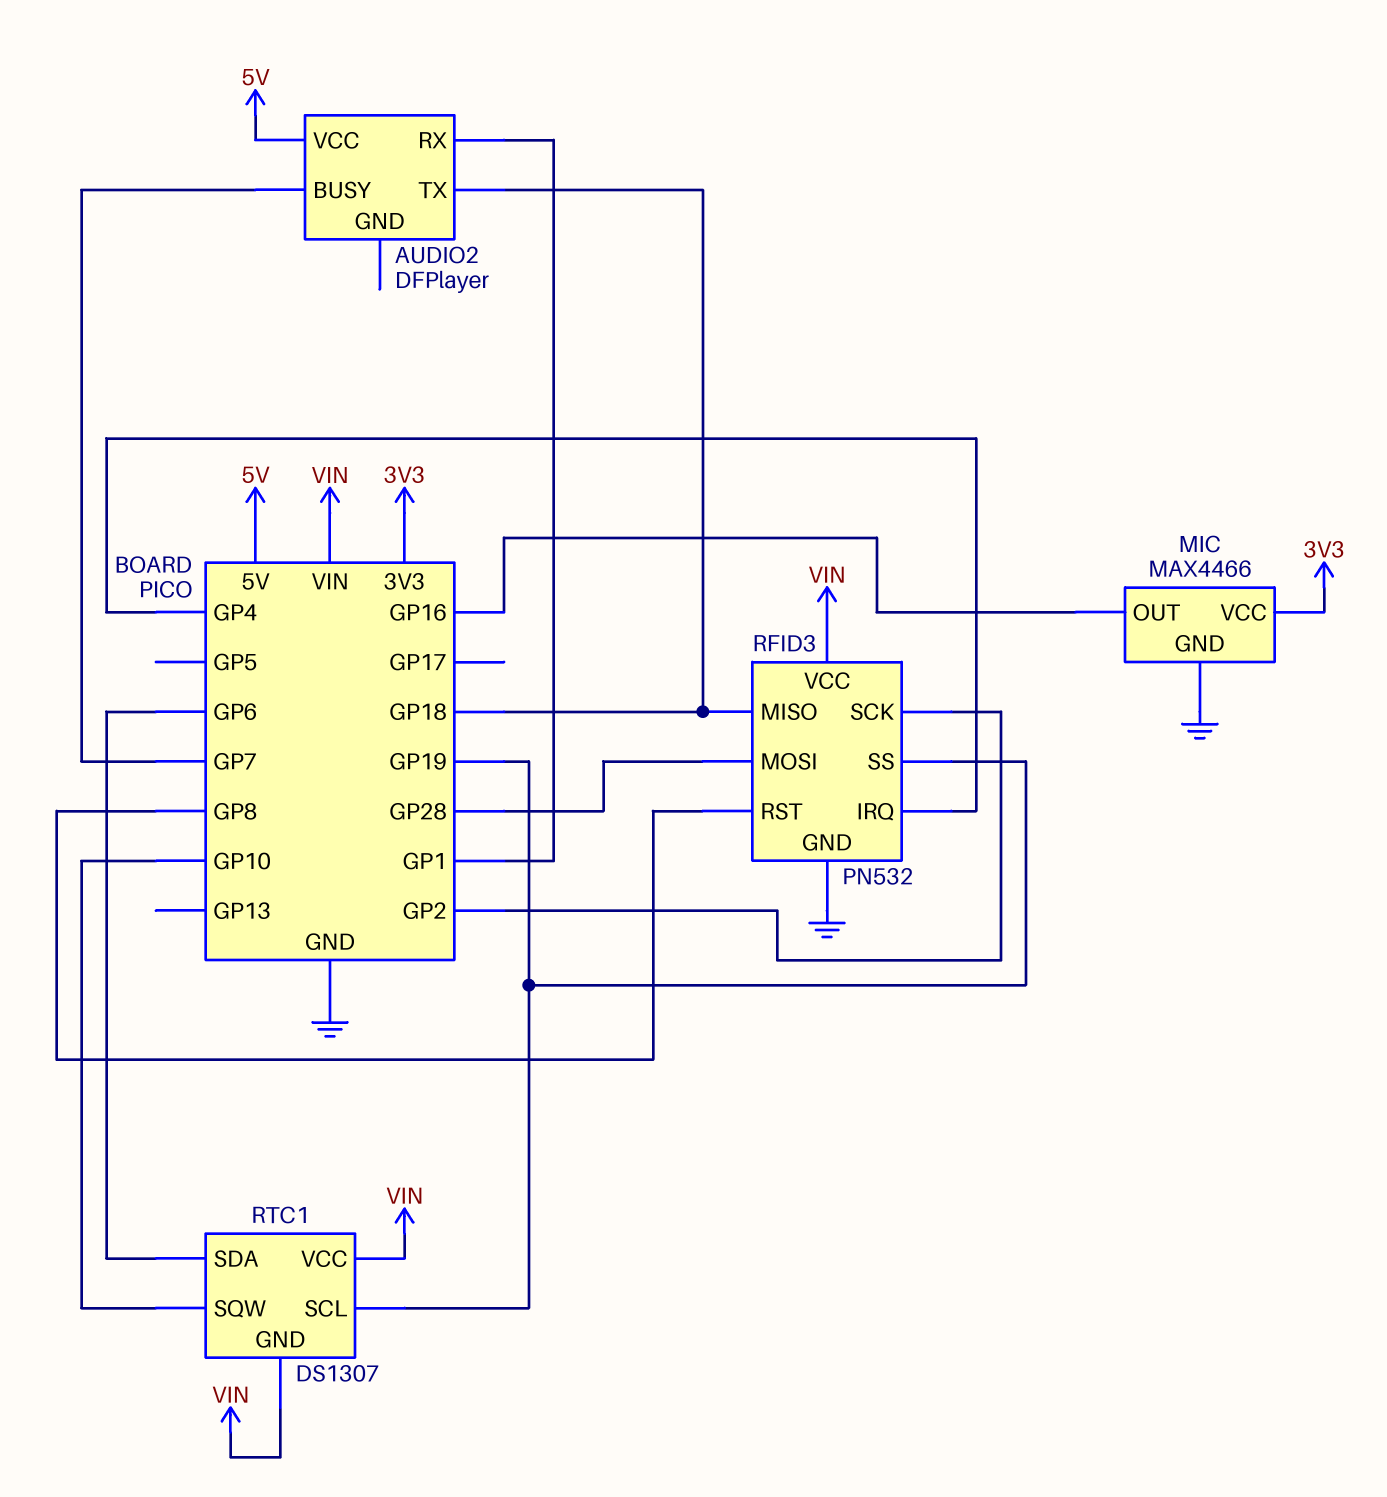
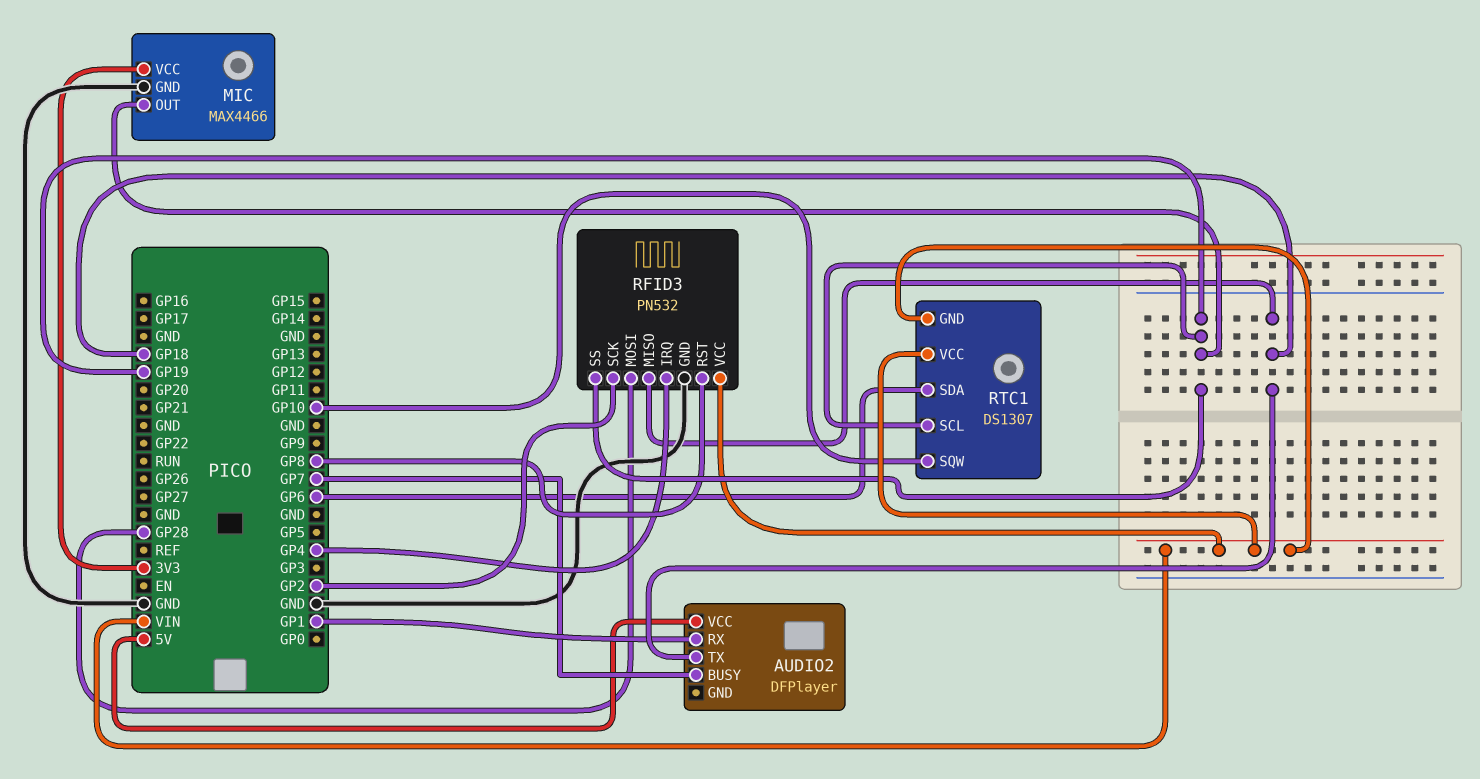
MIC pin OUT: GP16 -> GP19

